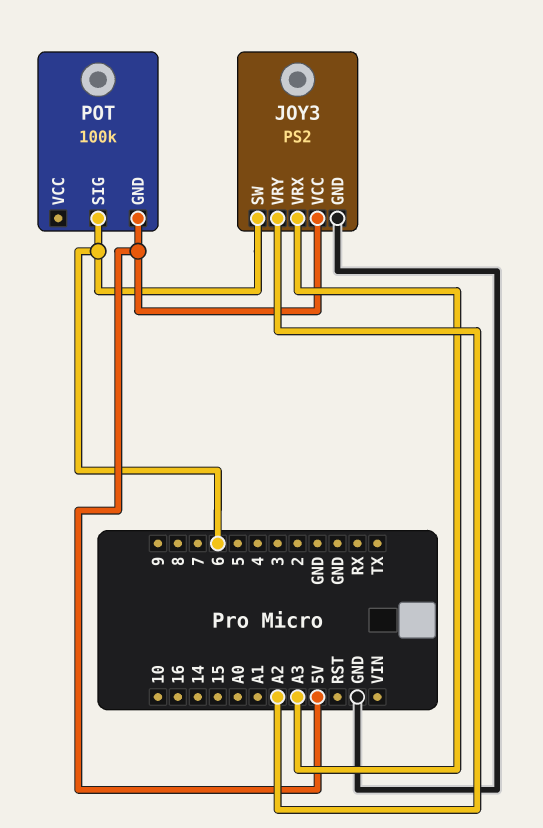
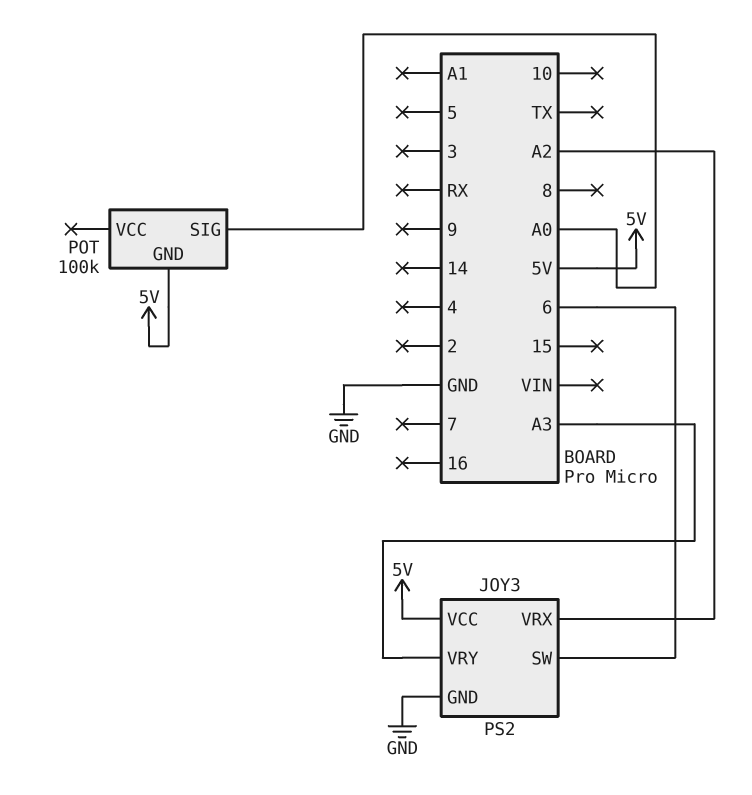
JOY3 pin VRX: A3 -> A2
JOY3 pin VRY: A2 -> A3
POT pin SIG: 6 -> A0

